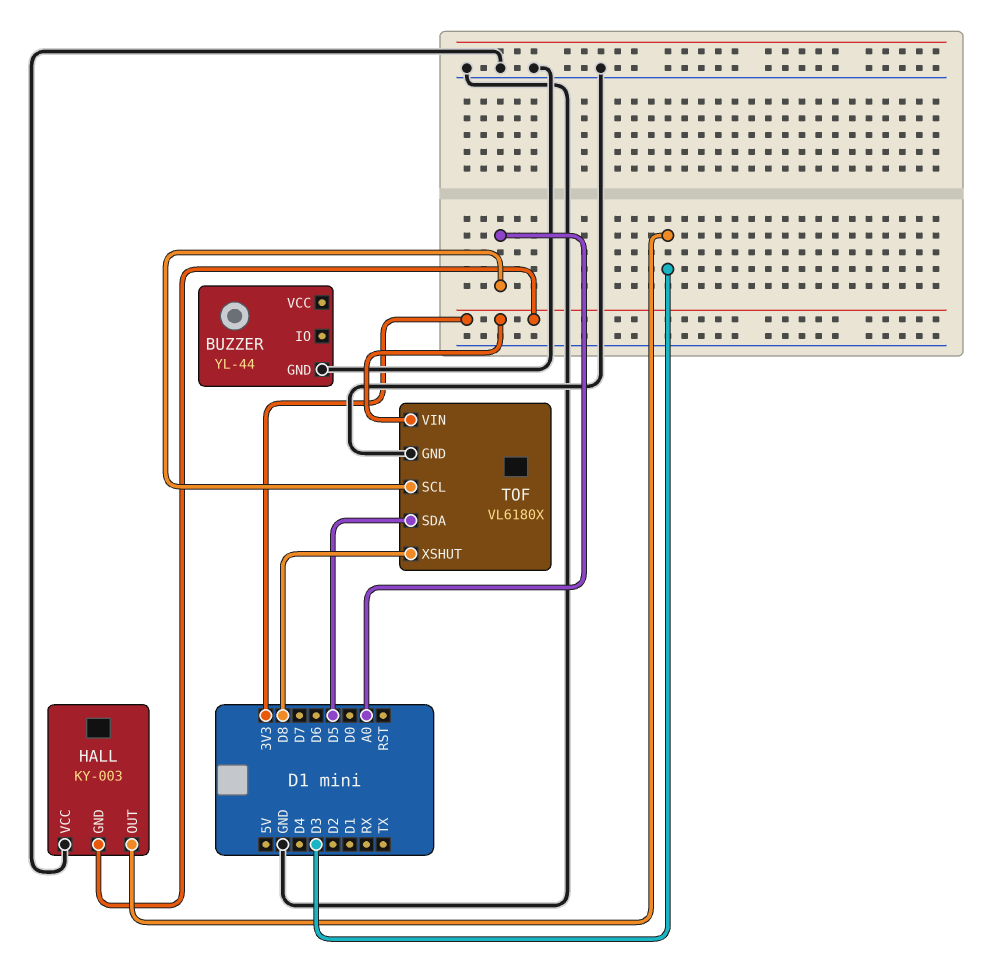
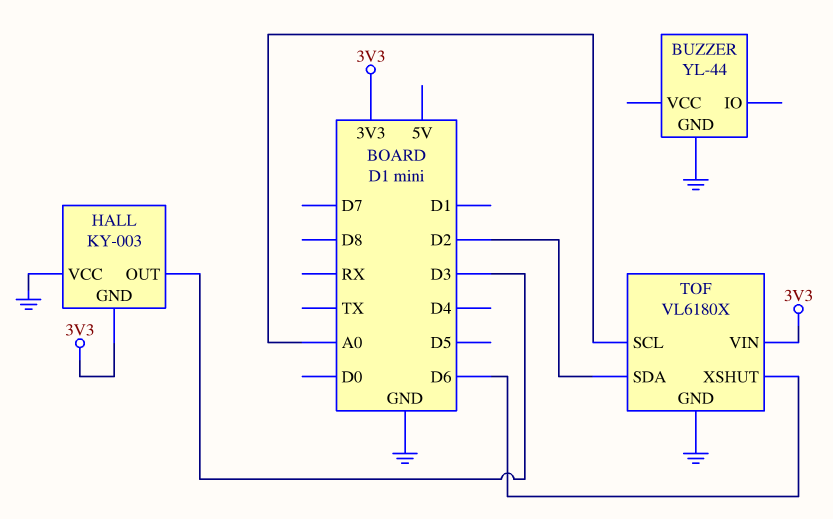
TOF pin SDA: D5 -> D2
TOF pin XSHUT: D8 -> D6

